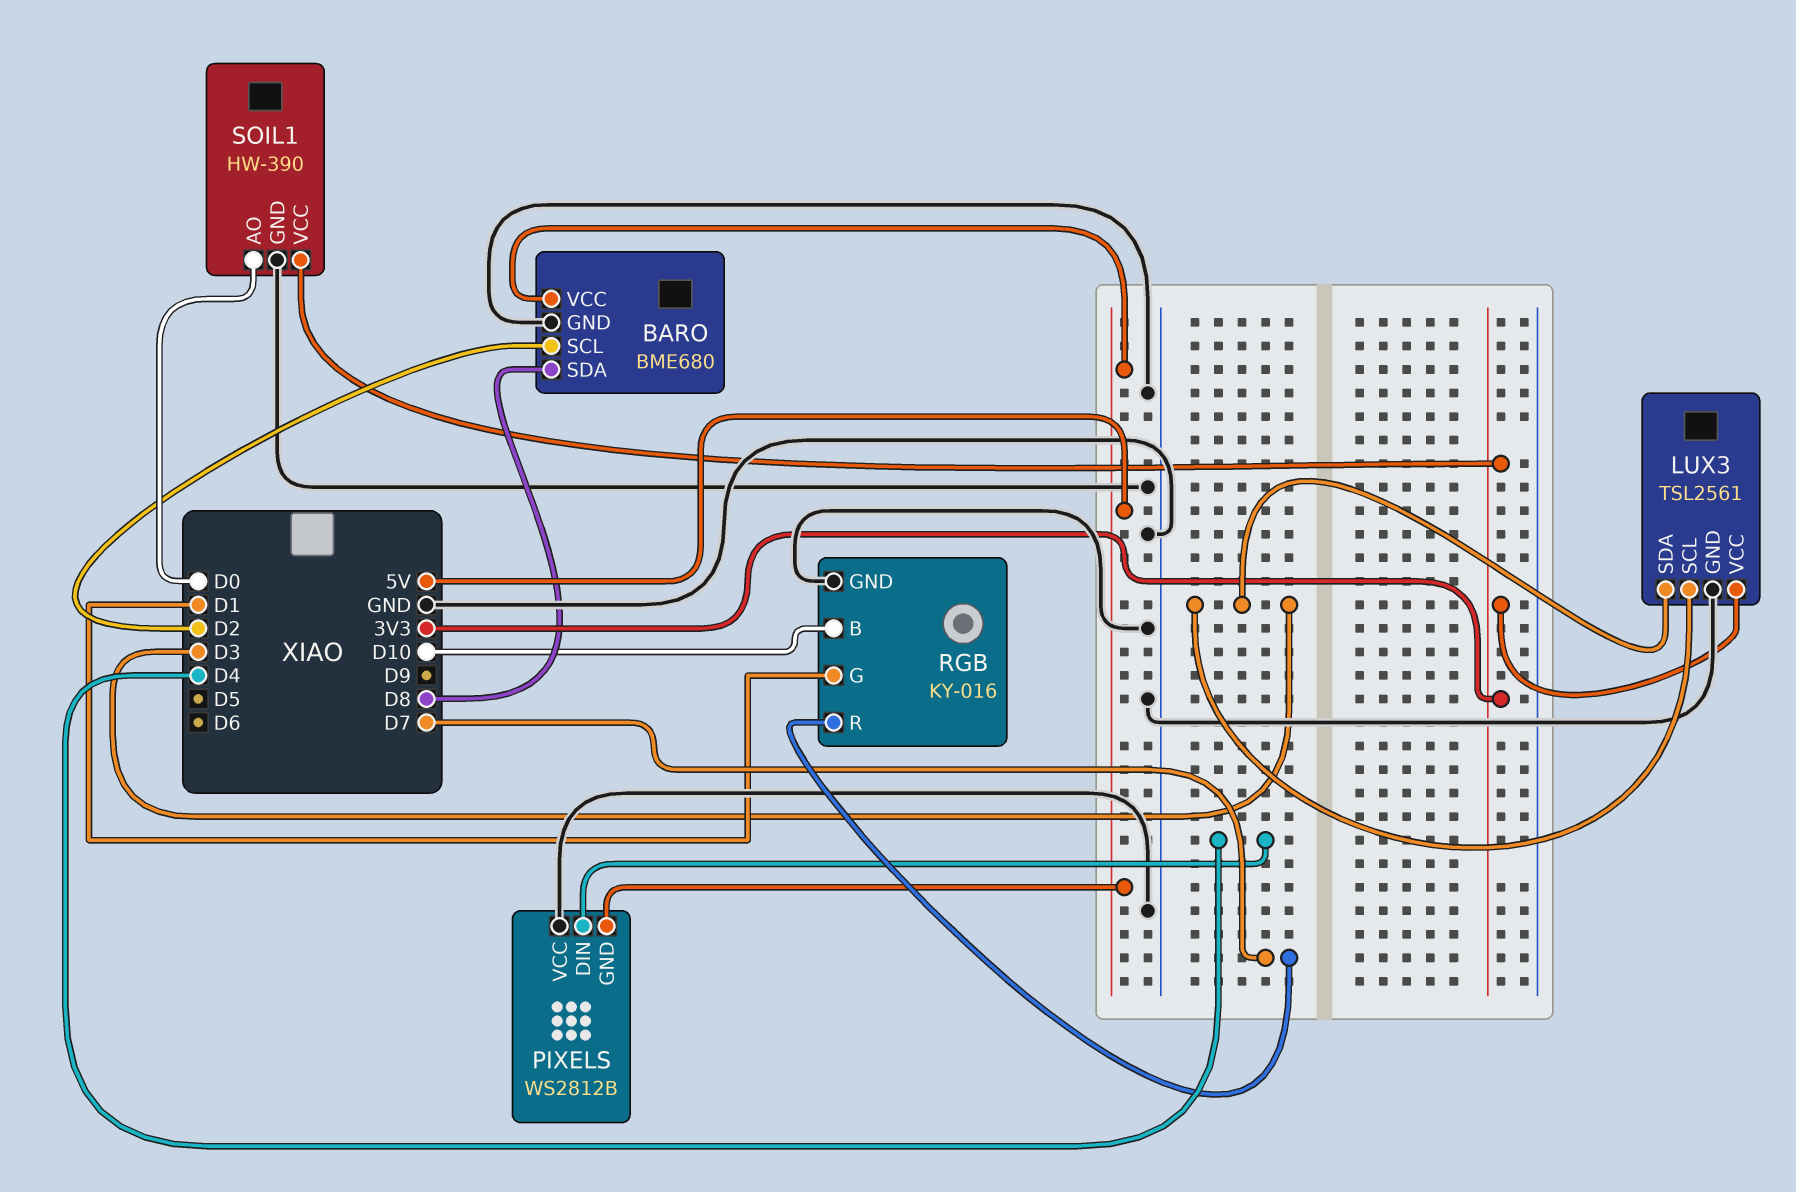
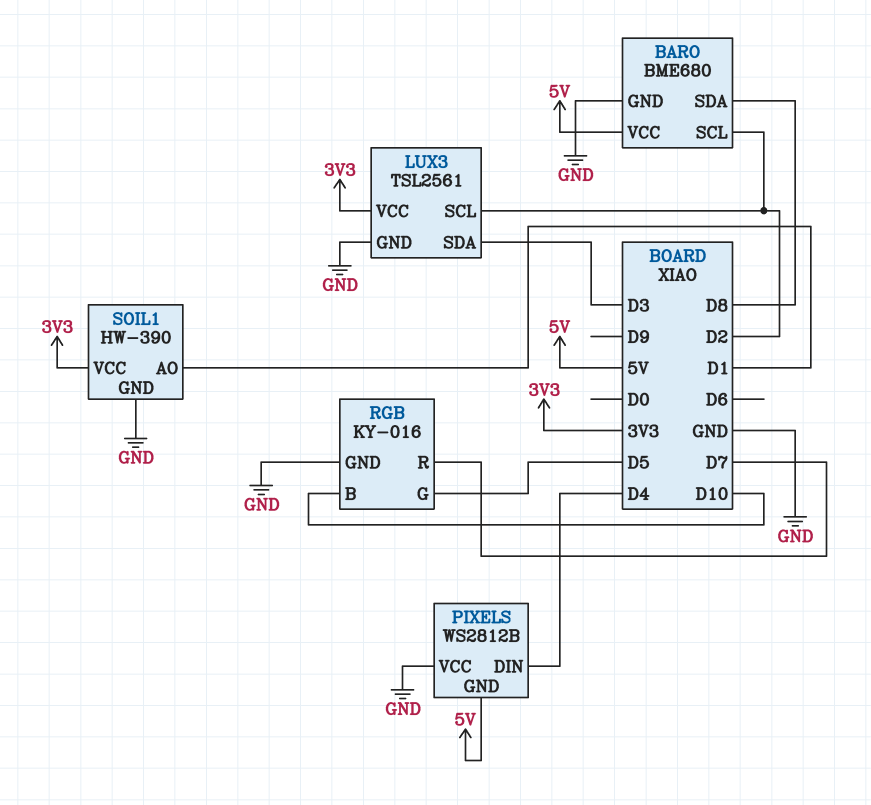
LUX3 pin SCL: D3 -> D2
RGB pin G: D1 -> D5
SOIL1 pin AO: D0 -> D1

